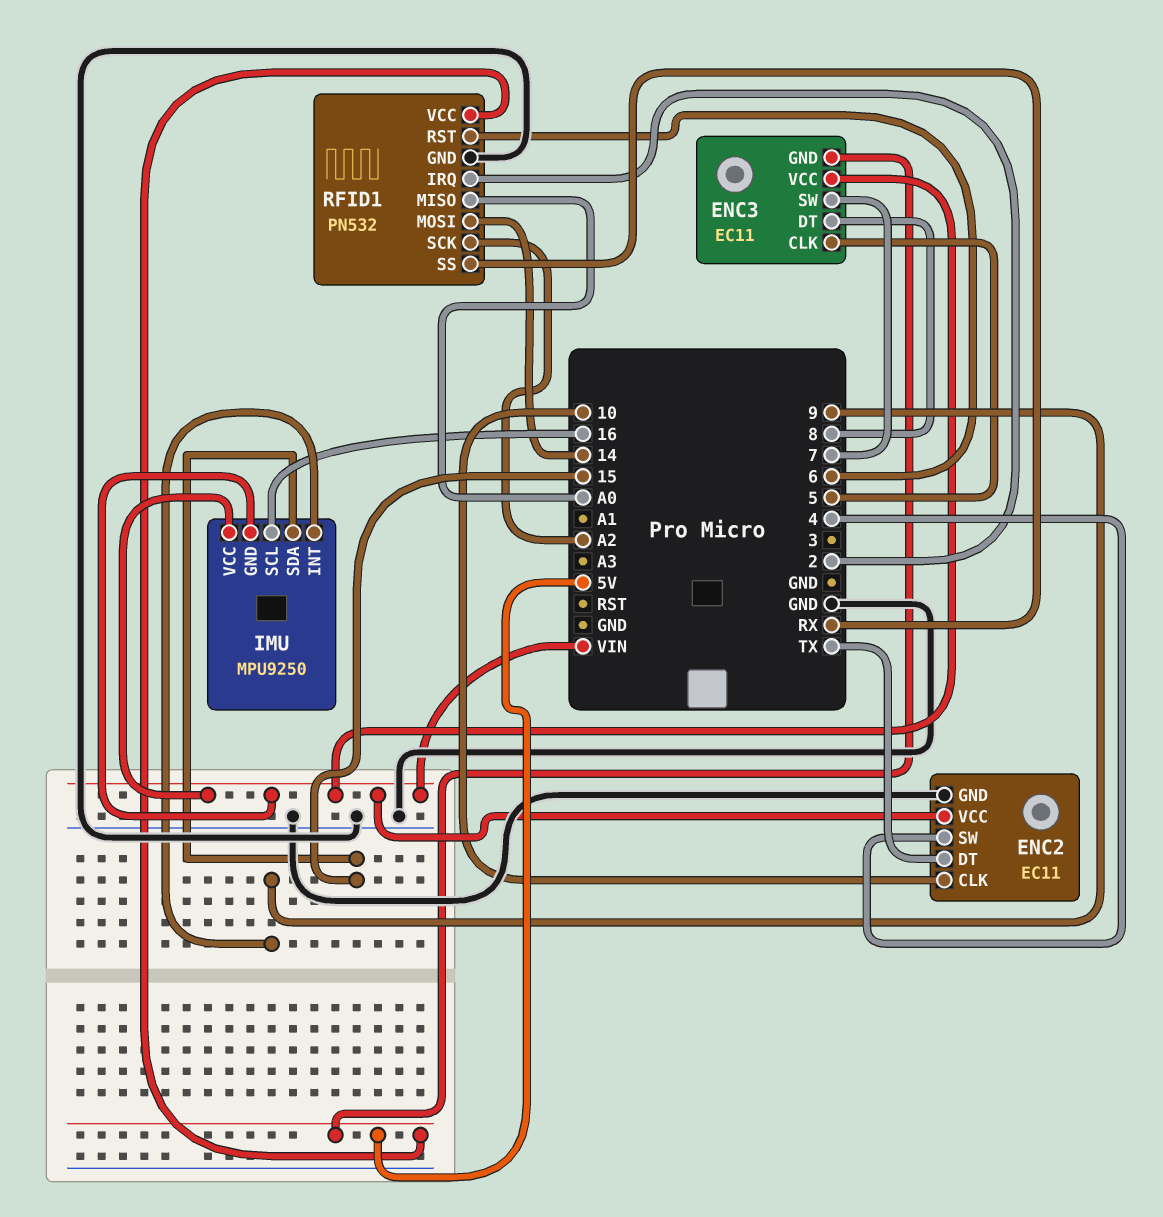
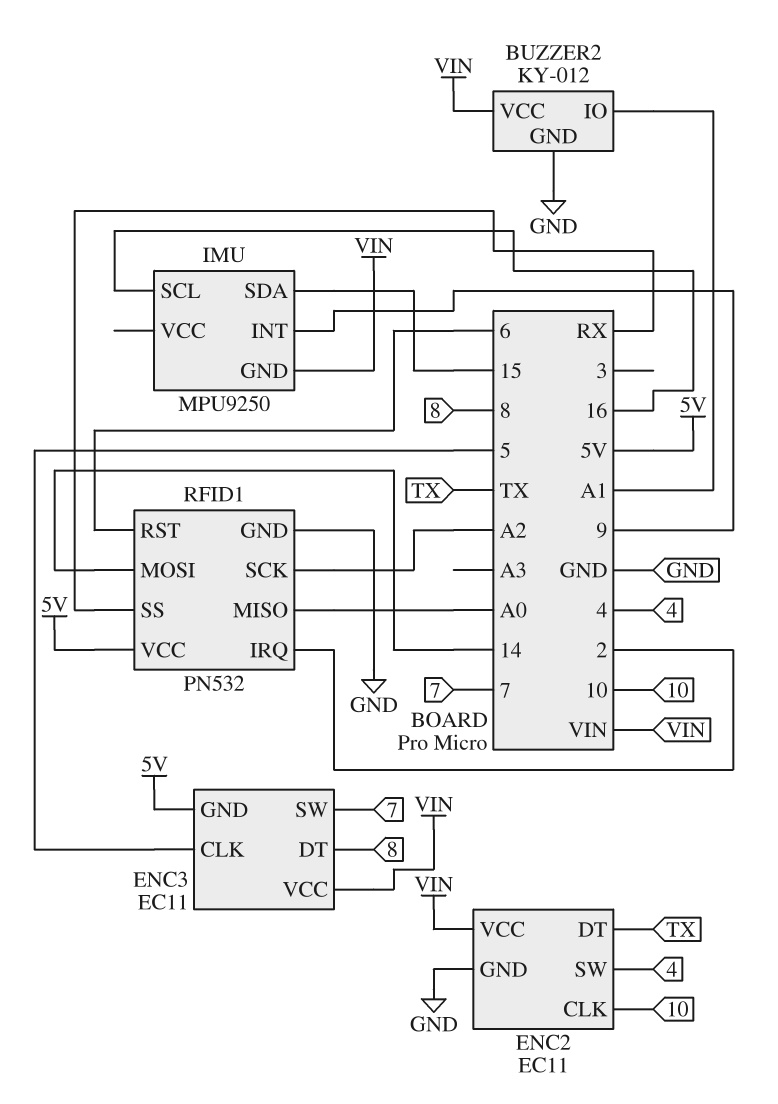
BUZZER2: none -> KY-012
BUZZER2 pin GND: none -> GND
BUZZER2 pin IO: none -> A1
BUZZER2 pin VCC: none -> VIN
IMU pin VCC: VIN -> none

